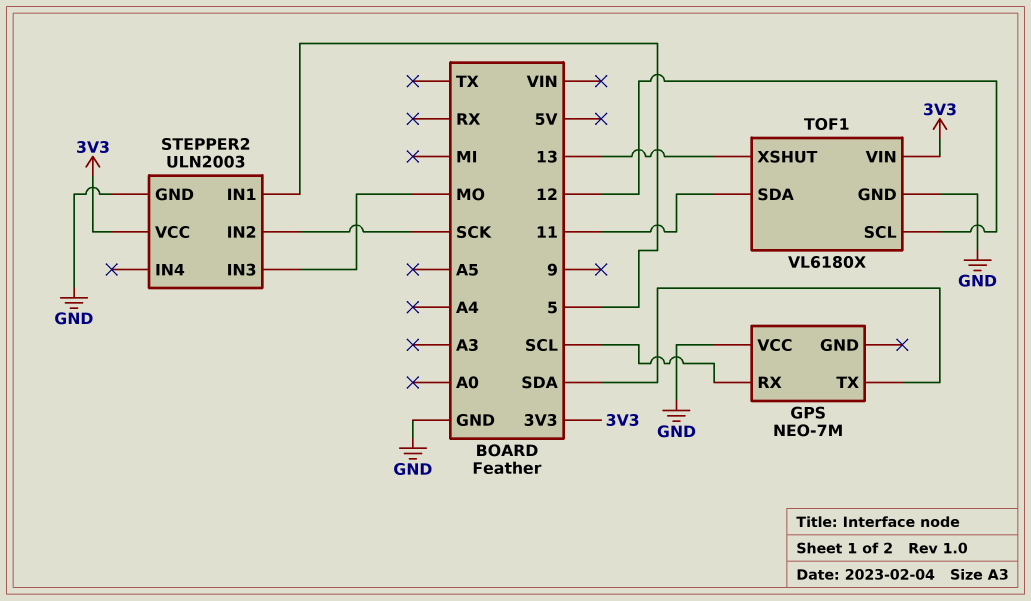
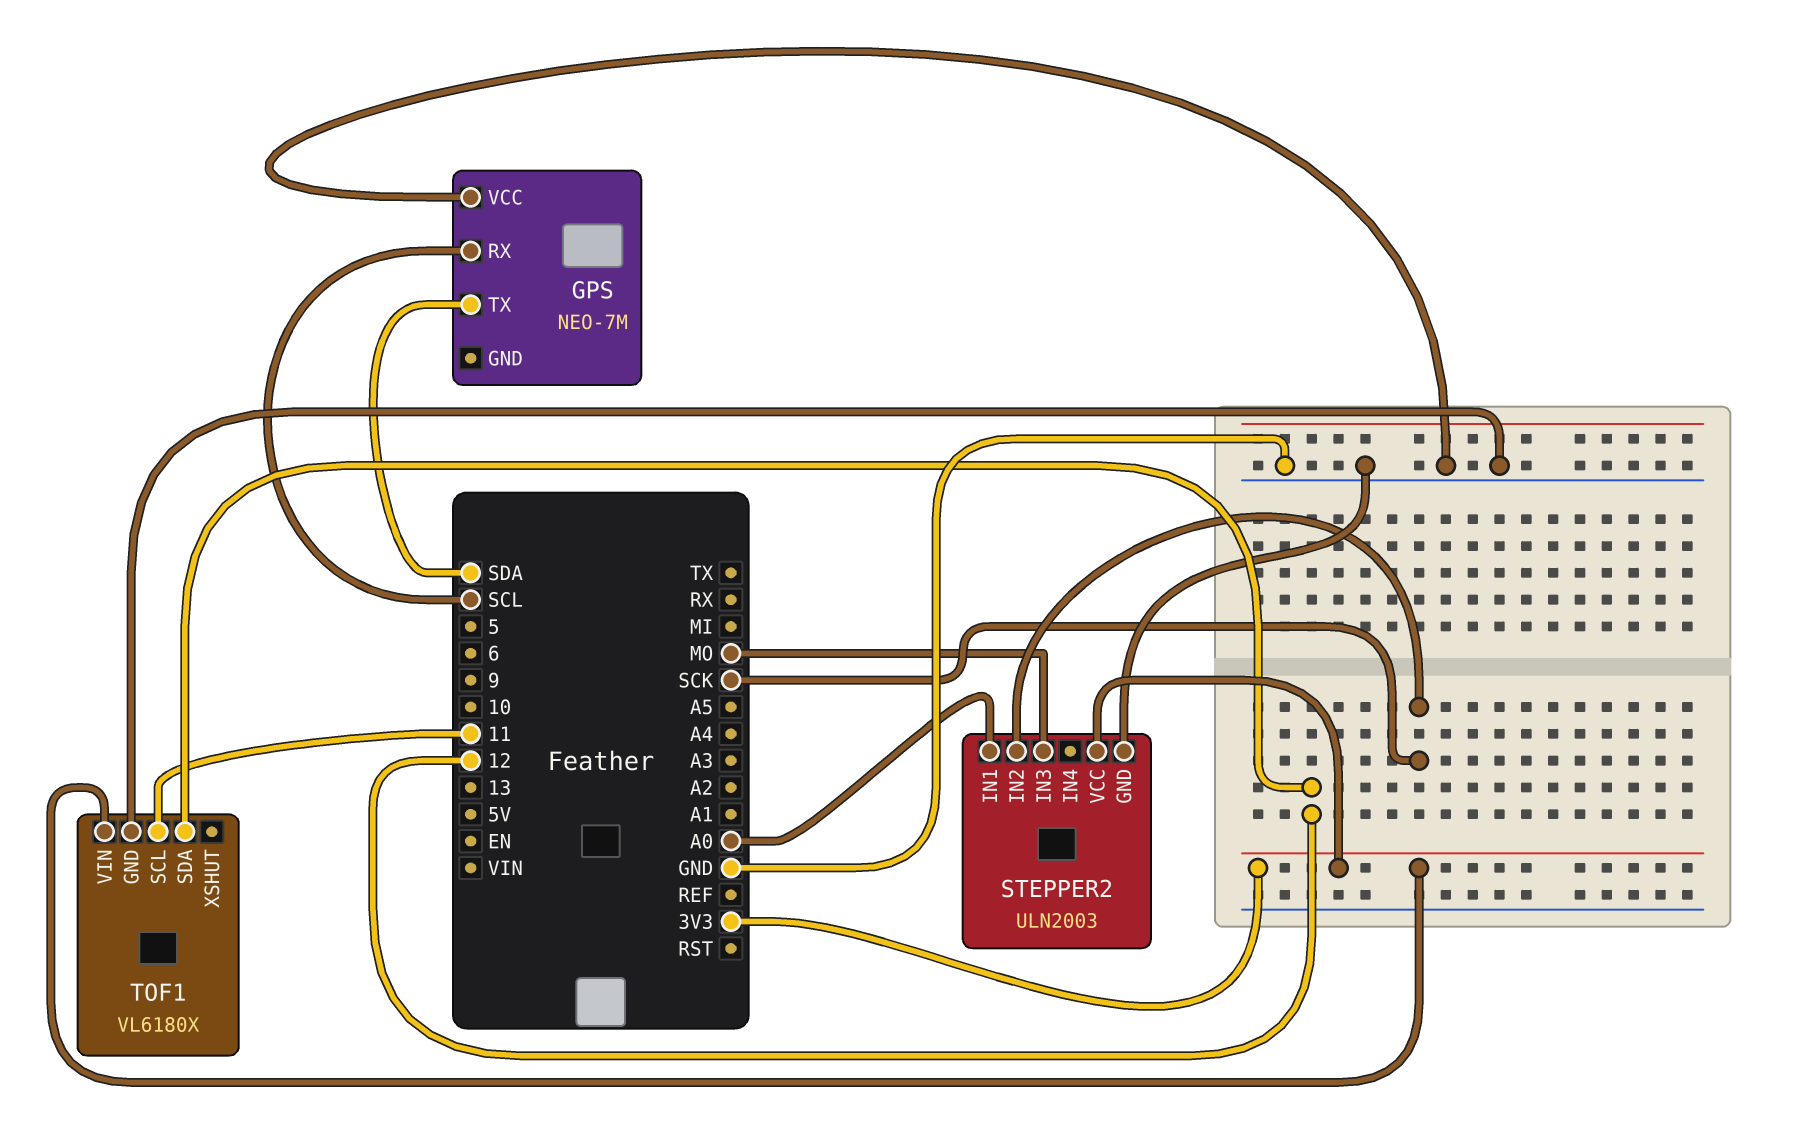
STEPPER2 pin IN1: 5 -> A0
TOF1 pin SCL: 12 -> 11
TOF1 pin SDA: 11 -> 12
TOF1 pin XSHUT: 13 -> none

